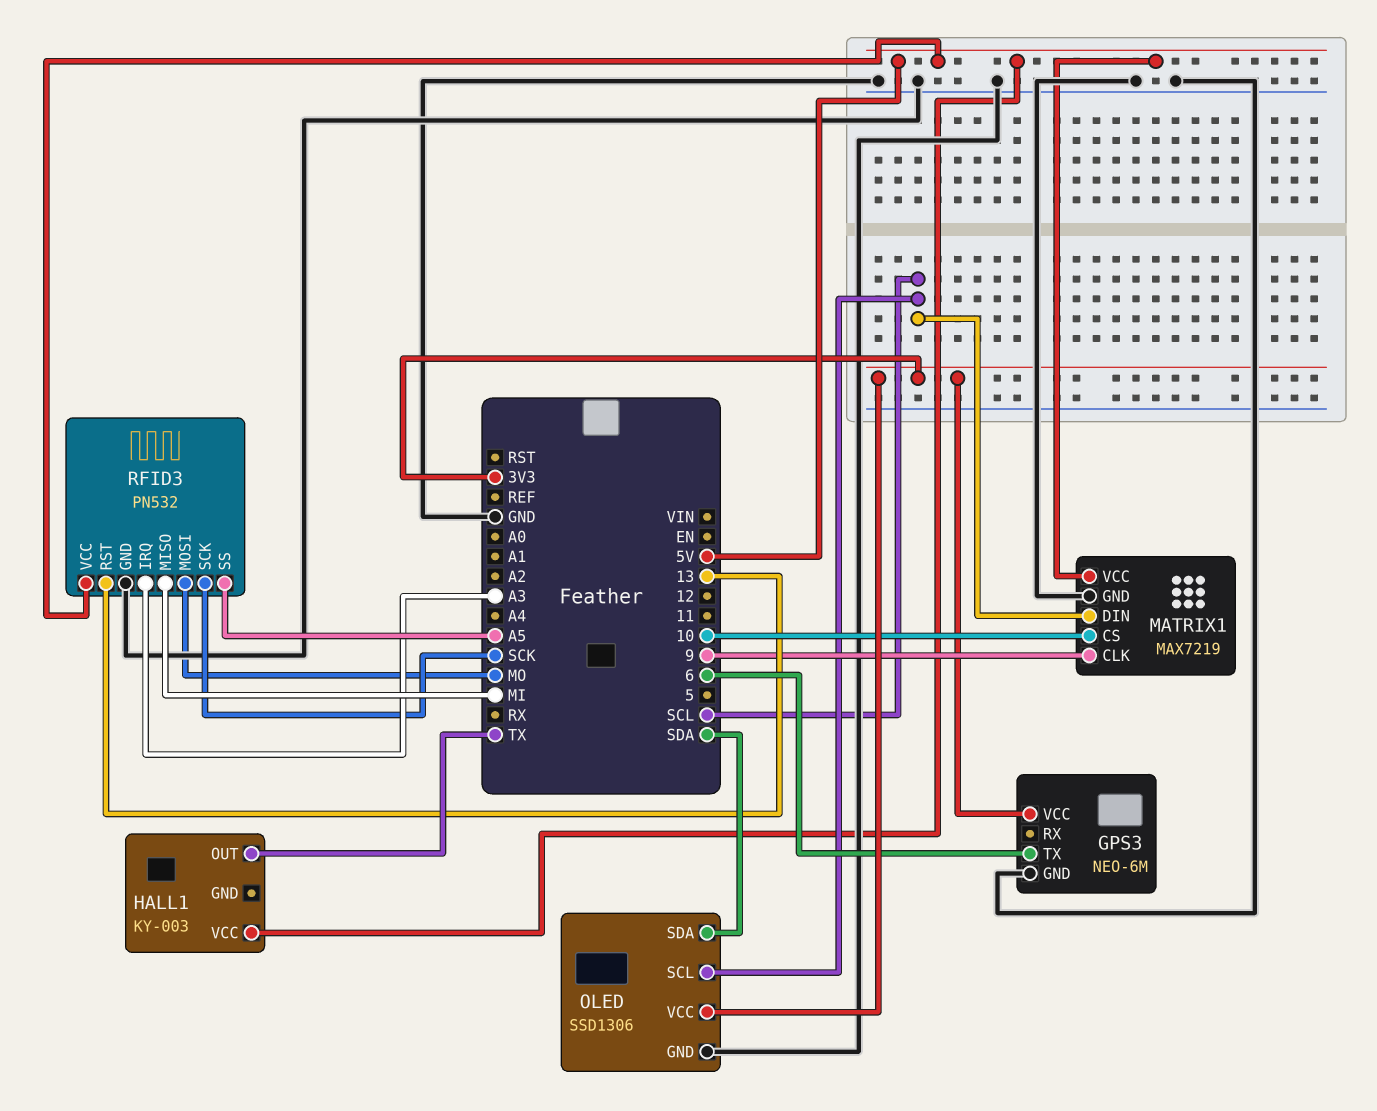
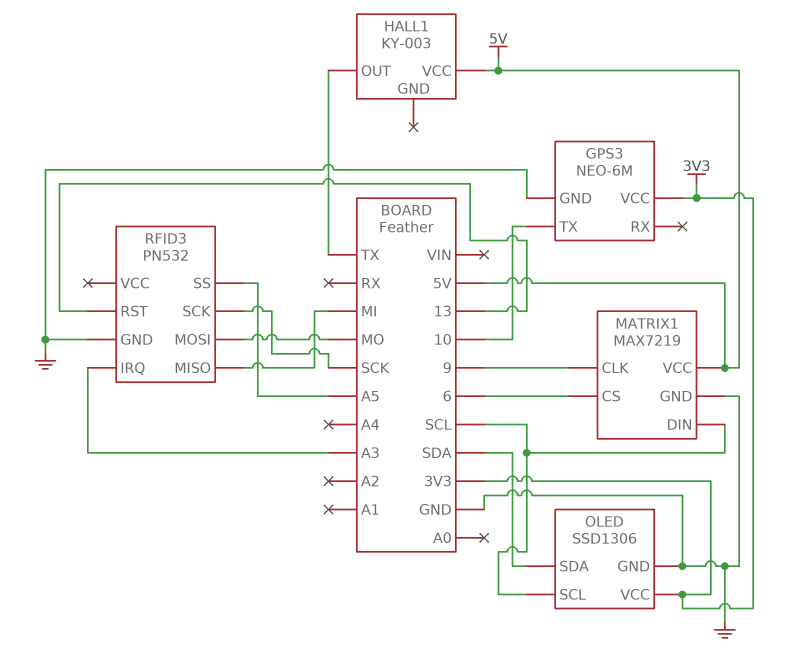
GPS3 pin TX: 6 -> 10
MATRIX1 pin CS: 10 -> 6
RFID3 pin VCC: 5V -> none

